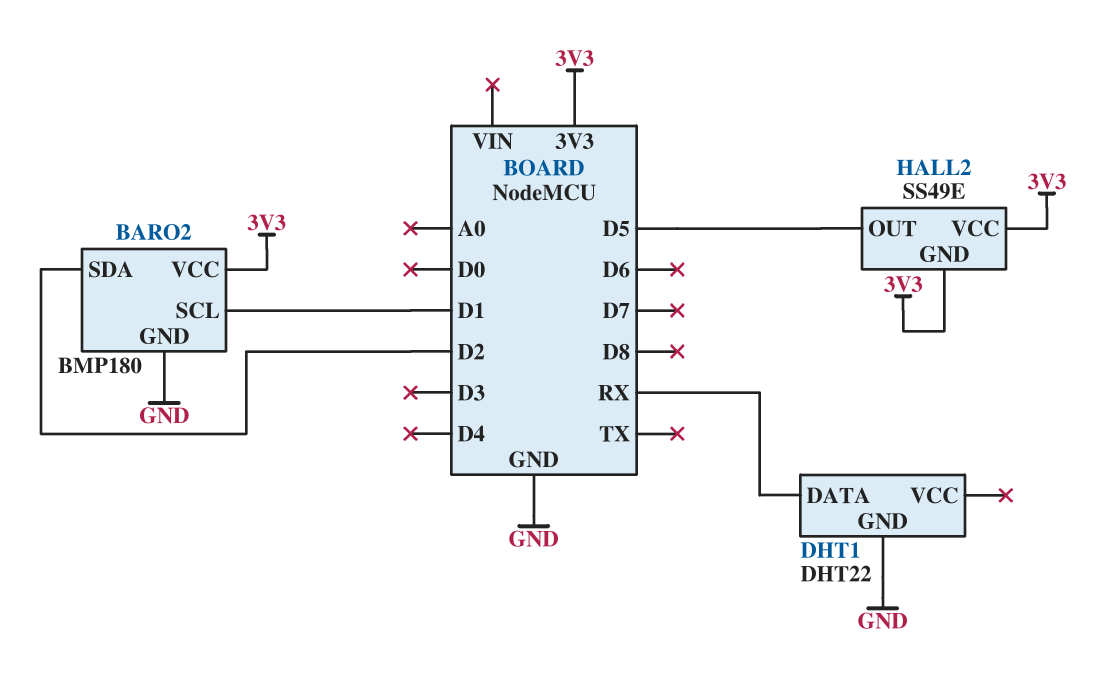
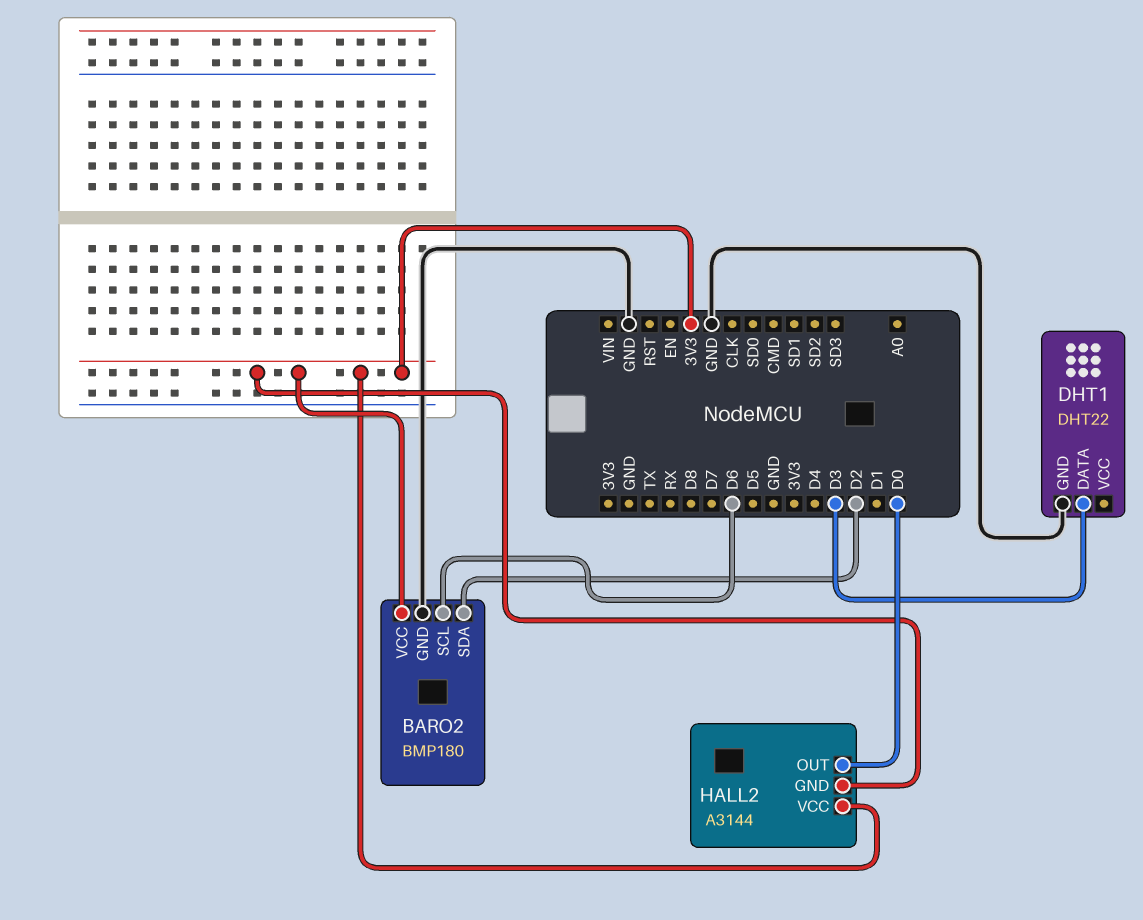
BARO2 pin SCL: D1 -> D6
DHT1 pin DATA: RX -> D3
HALL2: SS49E -> A3144
HALL2 pin OUT: D5 -> D0

